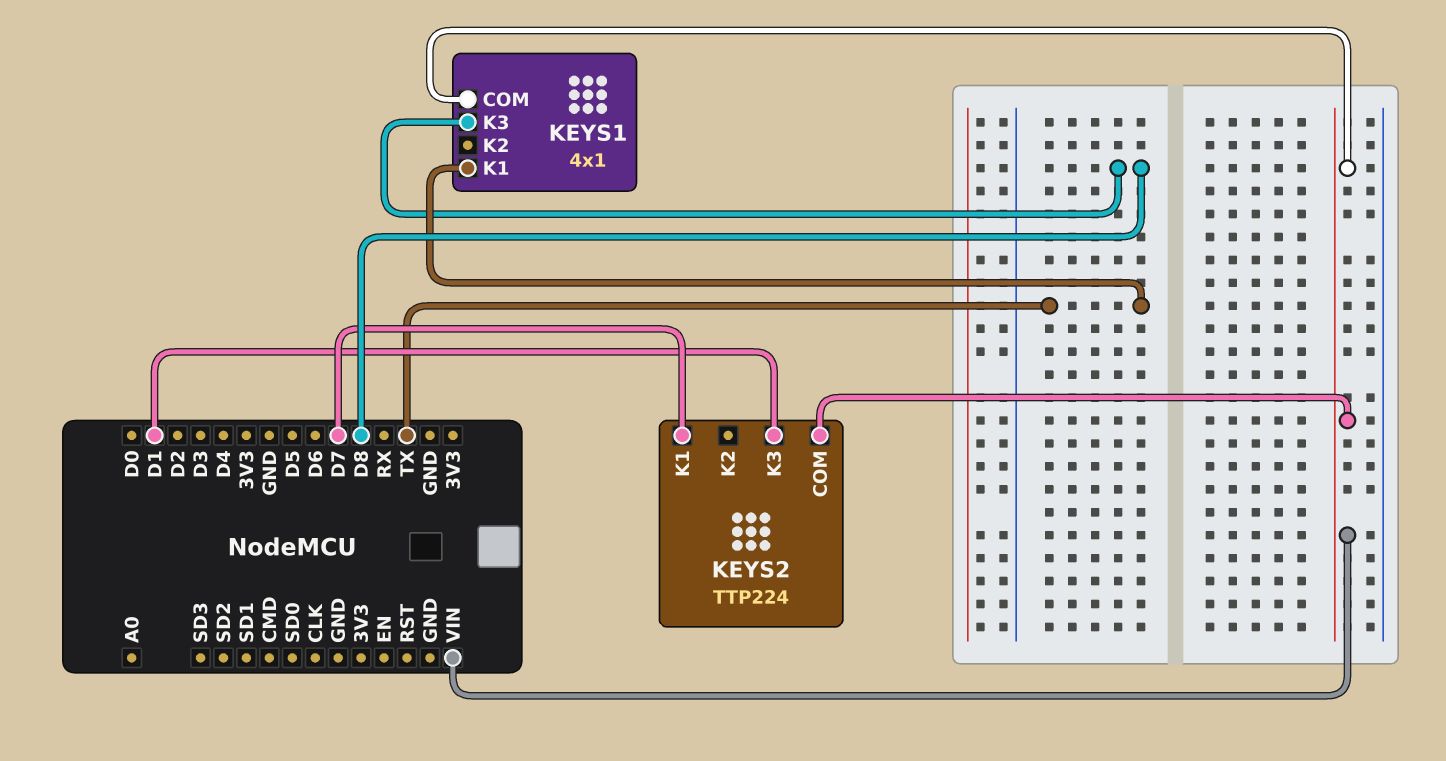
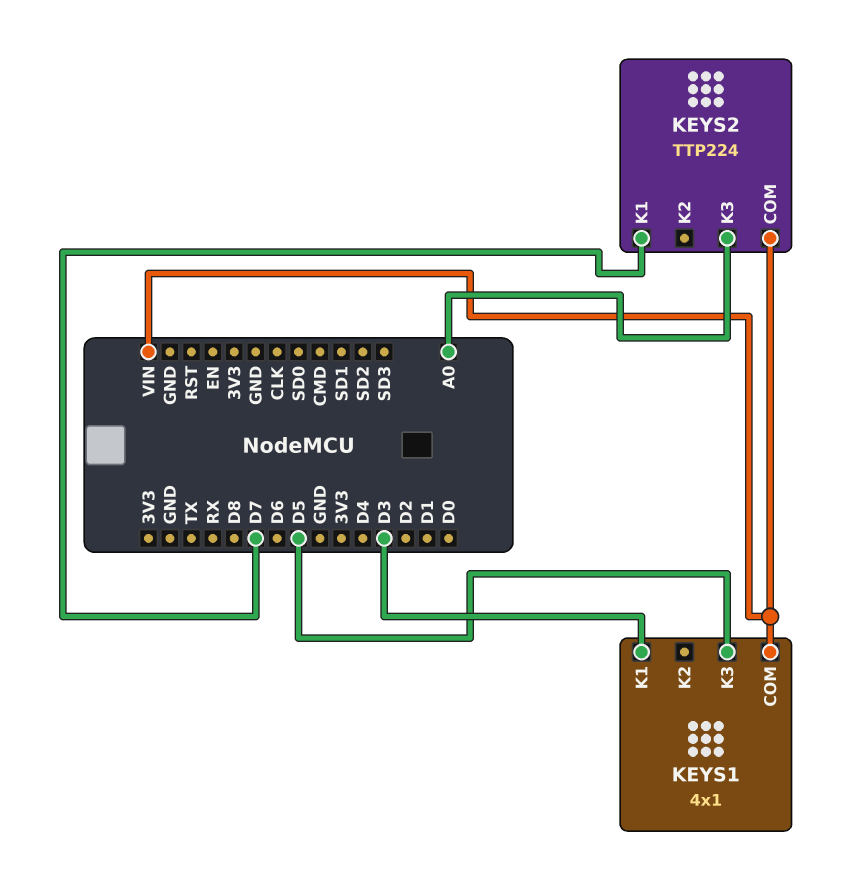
KEYS1 pin K1: TX -> D3
KEYS1 pin K3: D8 -> D5
KEYS2 pin K3: D1 -> A0

